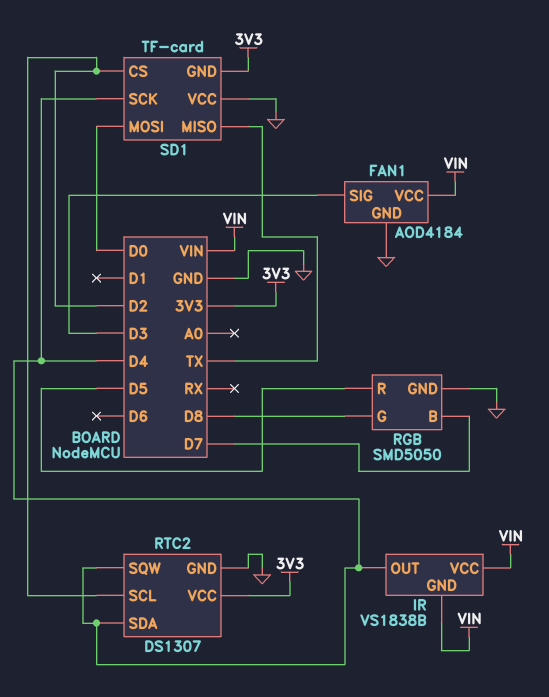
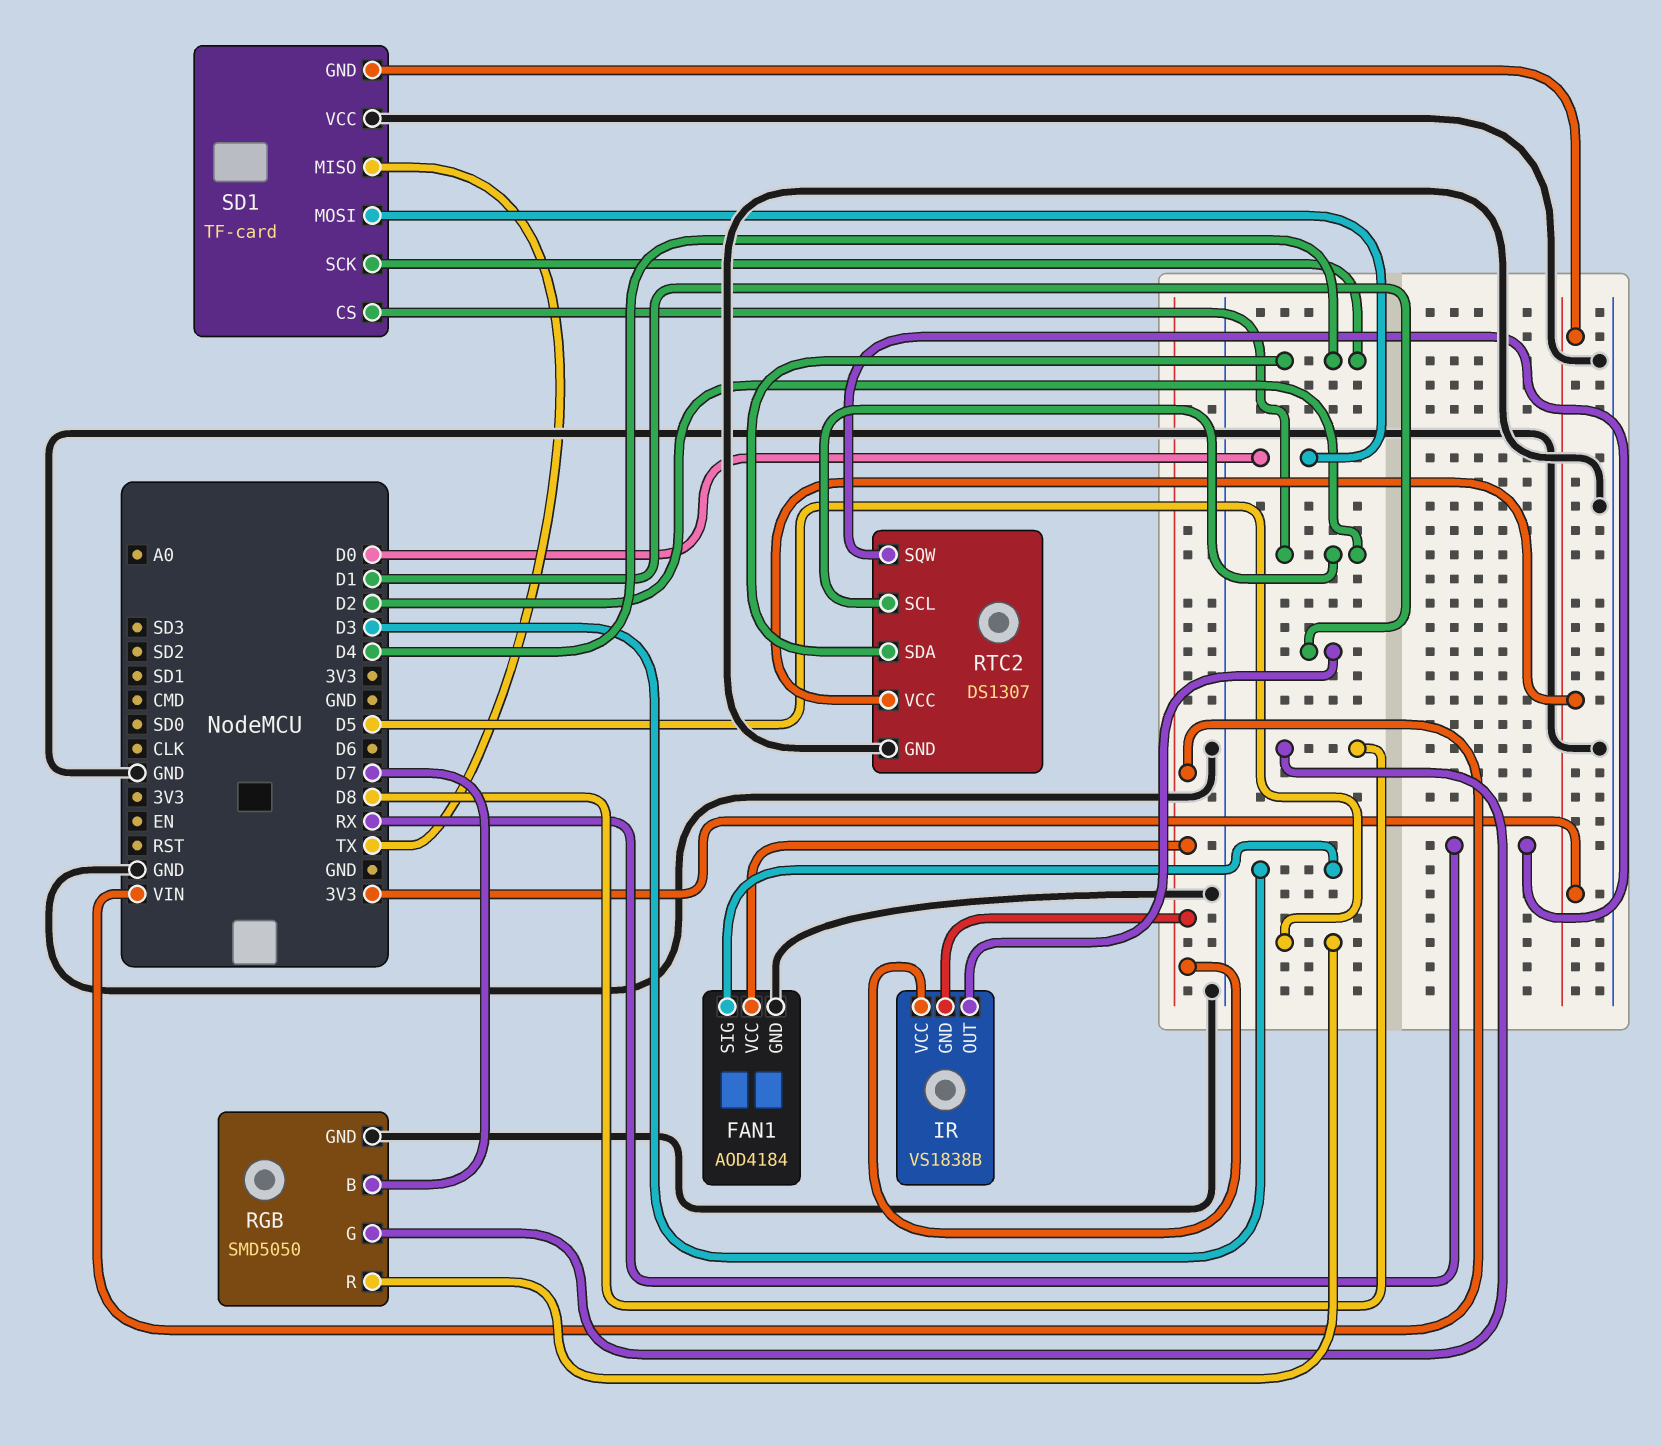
IR pin OUT: D4 -> D1
RTC2 pin SQW: D4 -> RX

